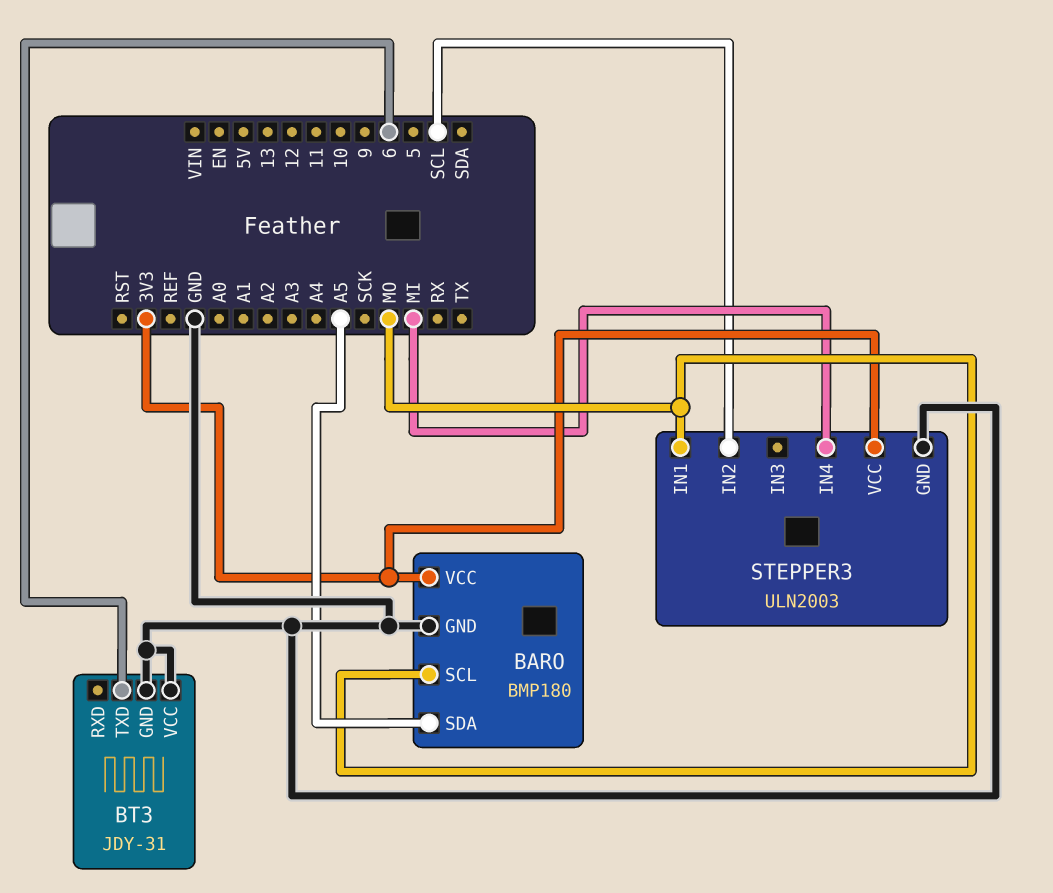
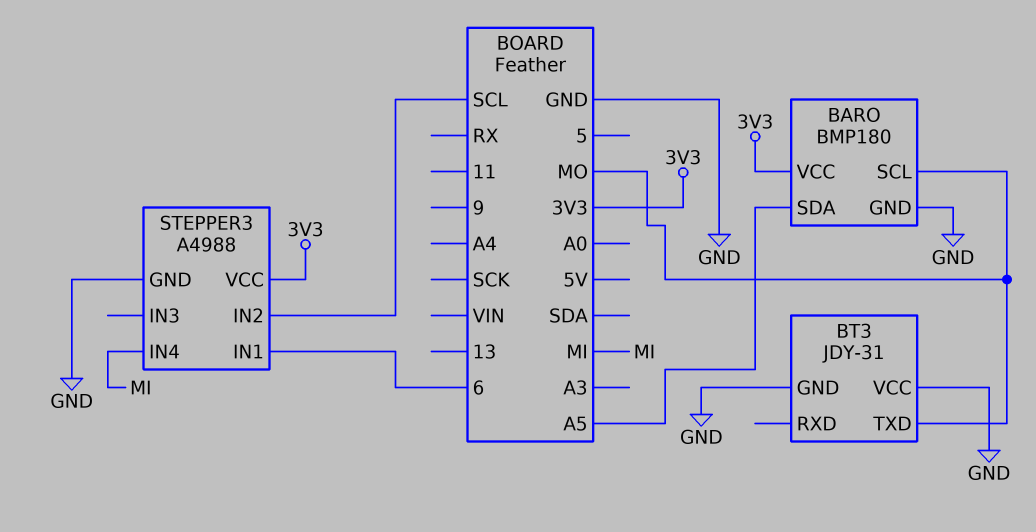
BT3 pin TXD: 6 -> MO
STEPPER3: ULN2003 -> A4988
STEPPER3 pin IN1: MO -> 6

